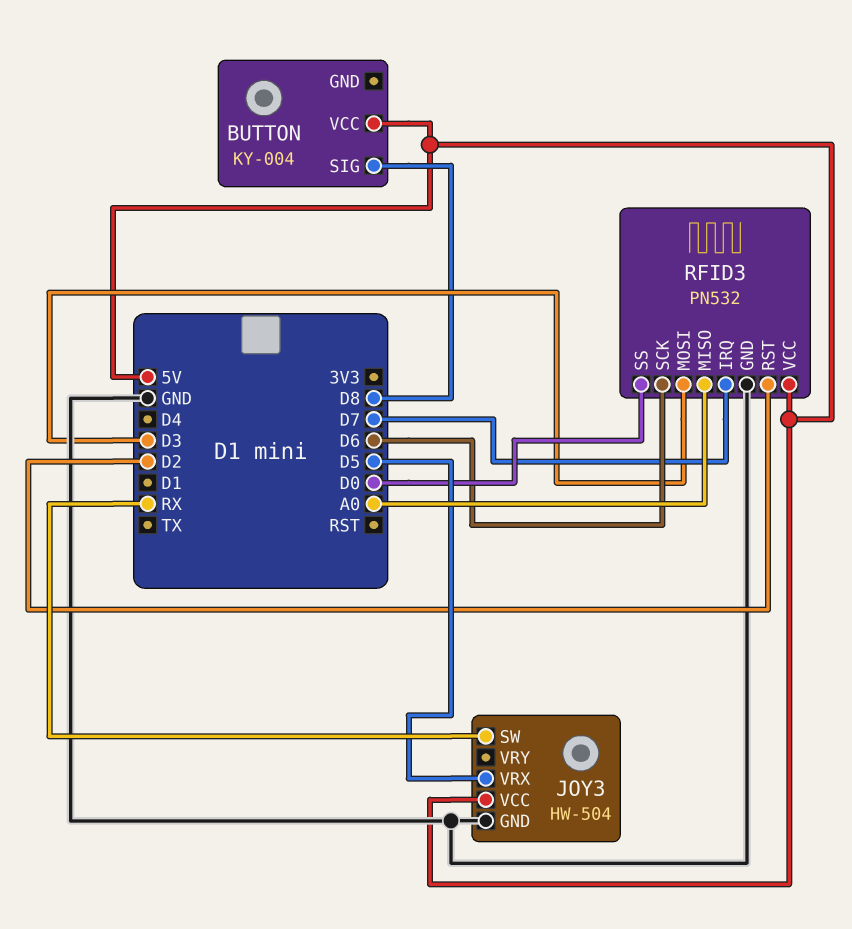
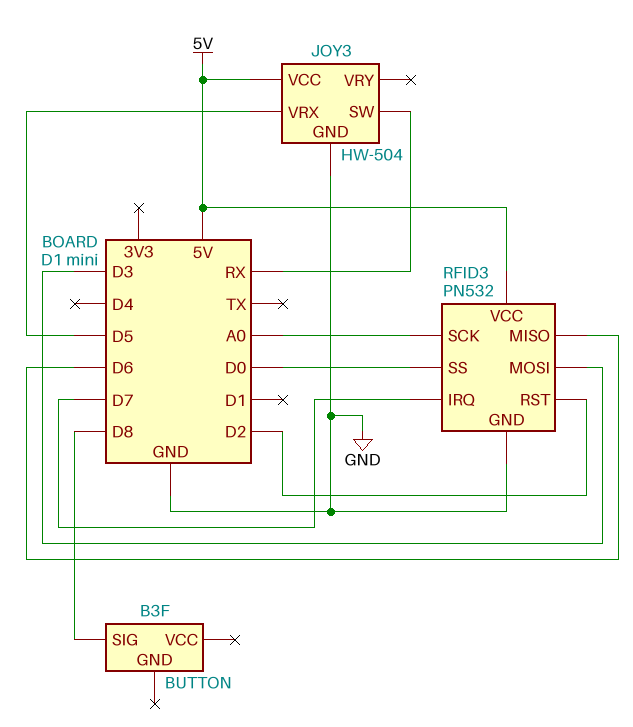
BUTTON: KY-004 -> B3F
BUTTON pin VCC: 5V -> none
RFID3 pin MISO: A0 -> D6
RFID3 pin SCK: D6 -> A0

